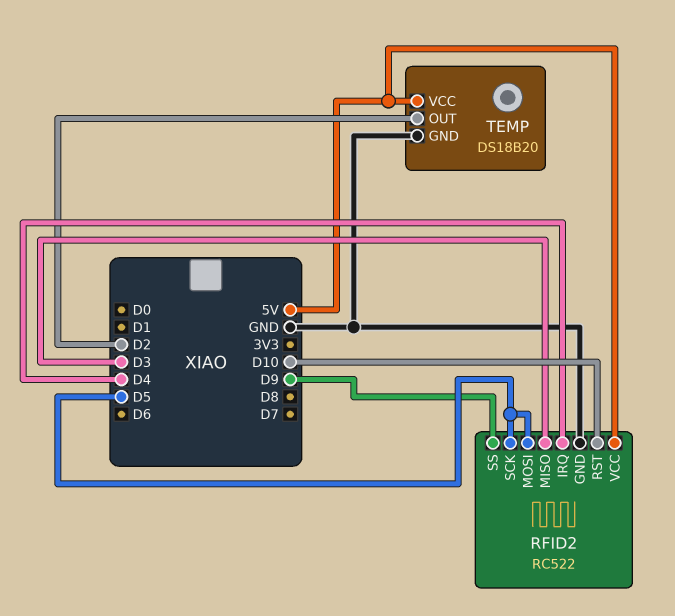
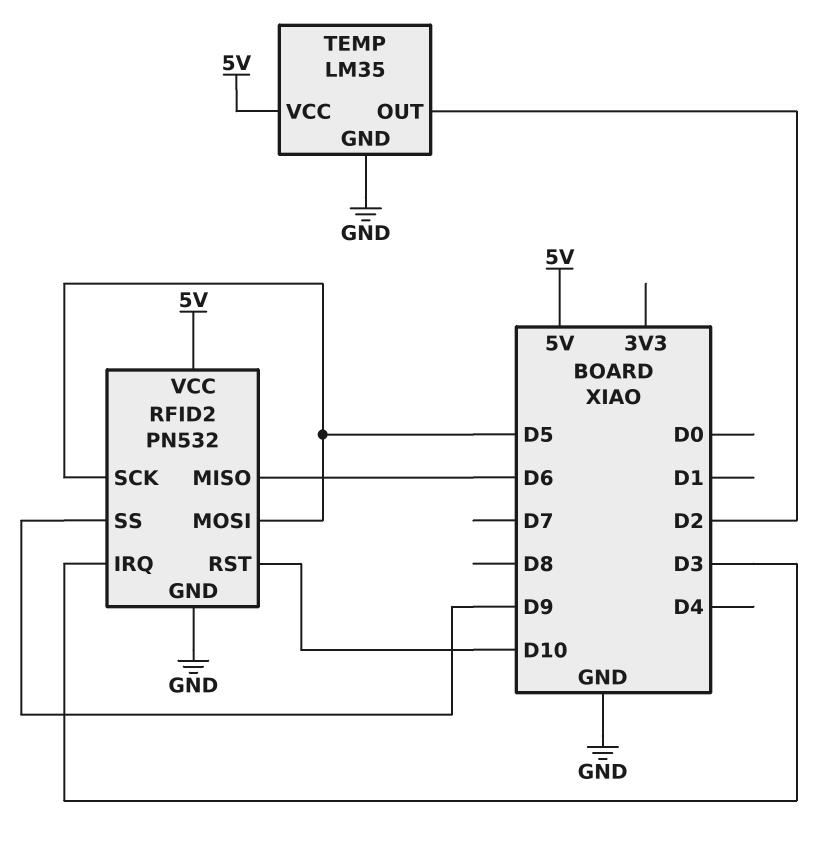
RFID2: RC522 -> PN532
RFID2 pin IRQ: D4 -> D3
RFID2 pin MISO: D3 -> D6
TEMP: DS18B20 -> LM35

